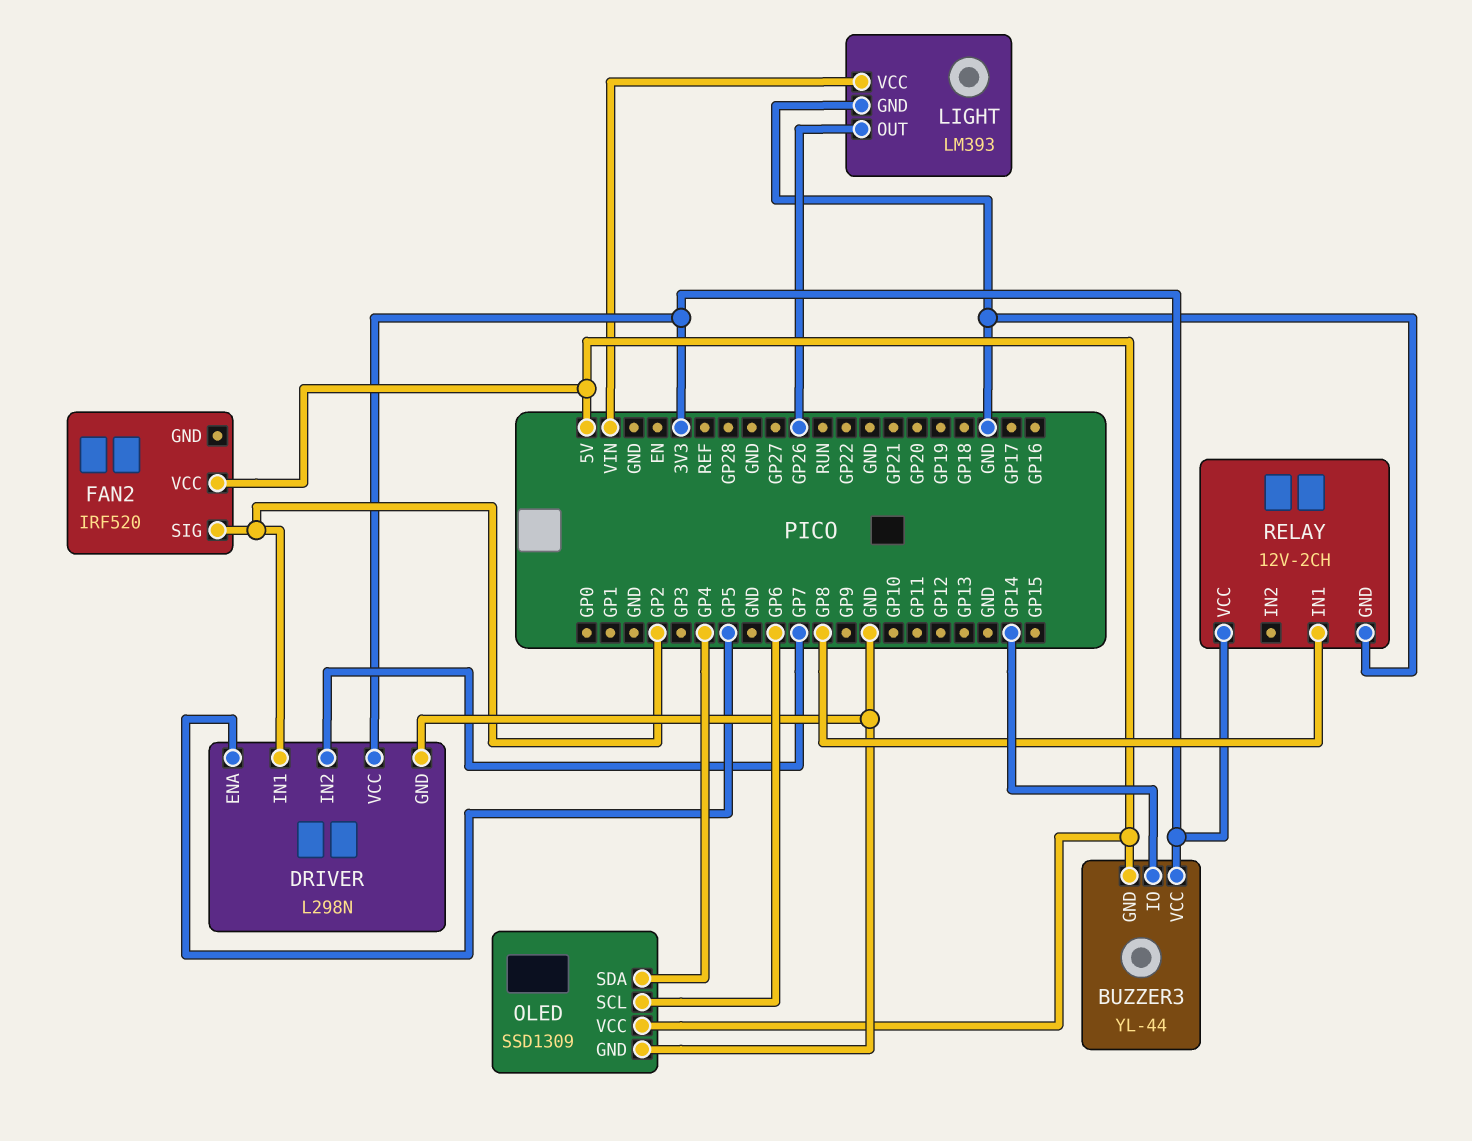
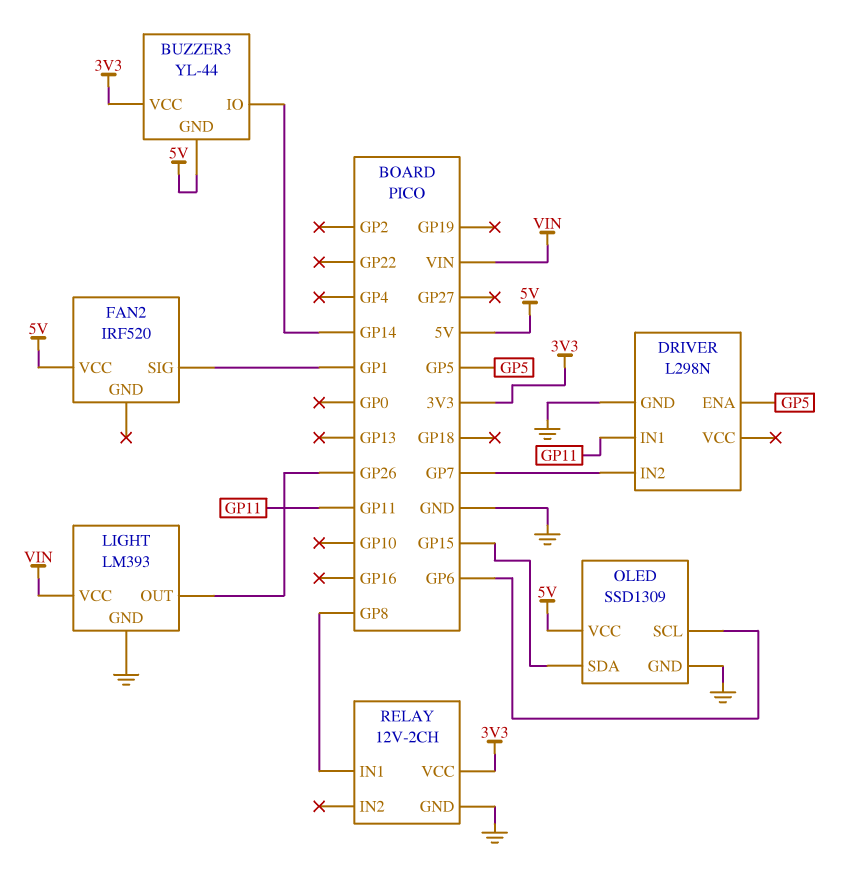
DRIVER pin IN1: GP2 -> GP11
DRIVER pin VCC: 3V3 -> none
FAN2 pin SIG: GP2 -> GP1
OLED pin SDA: GP4 -> GP15

